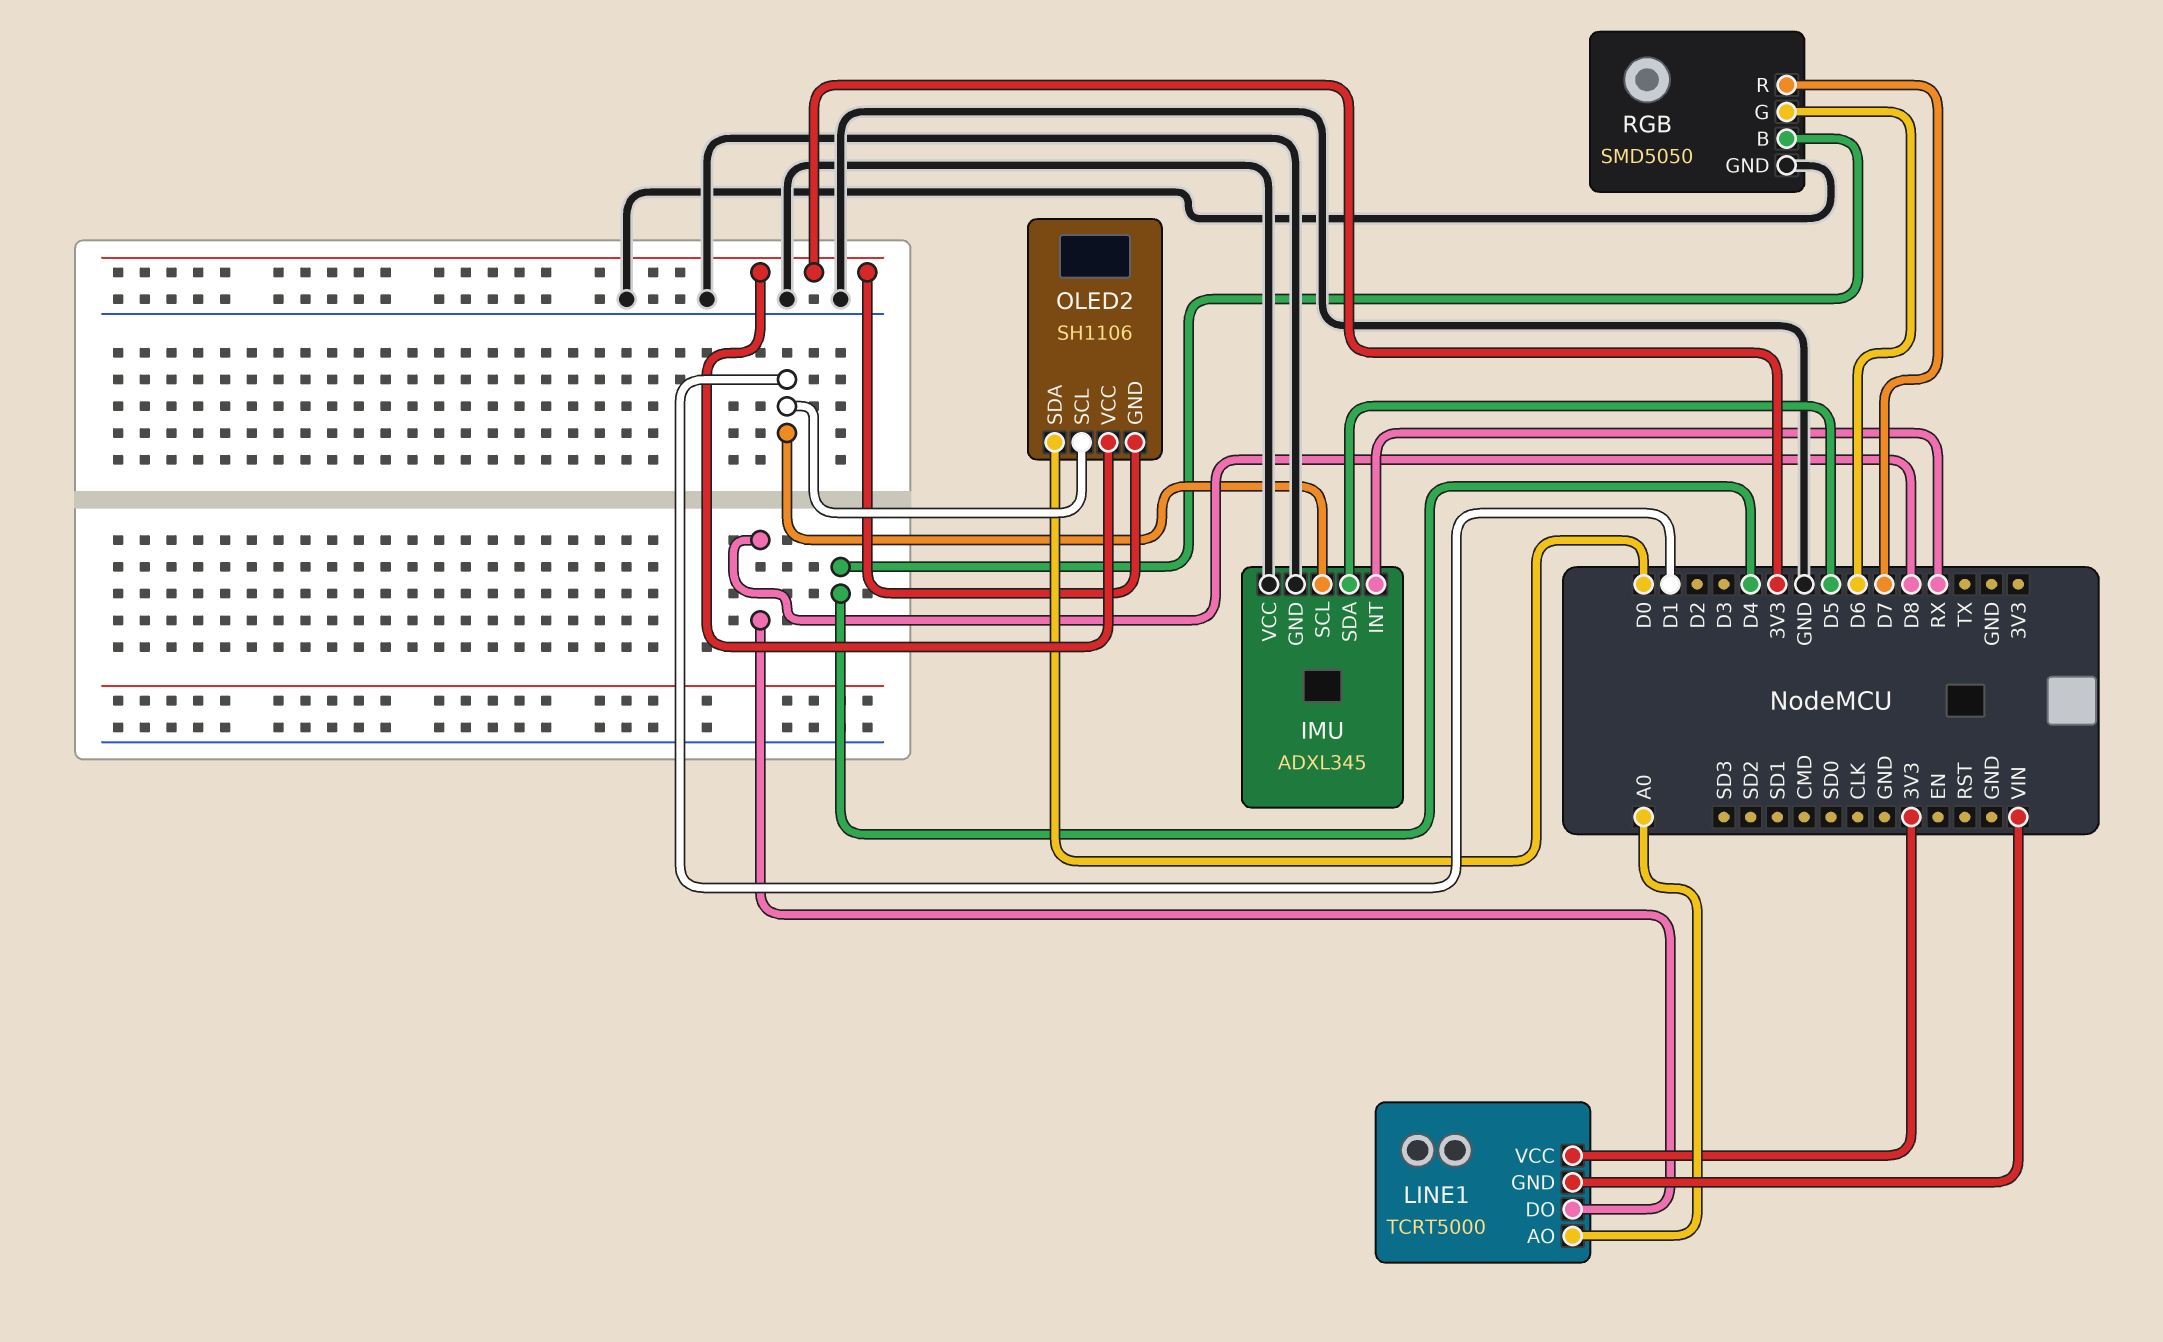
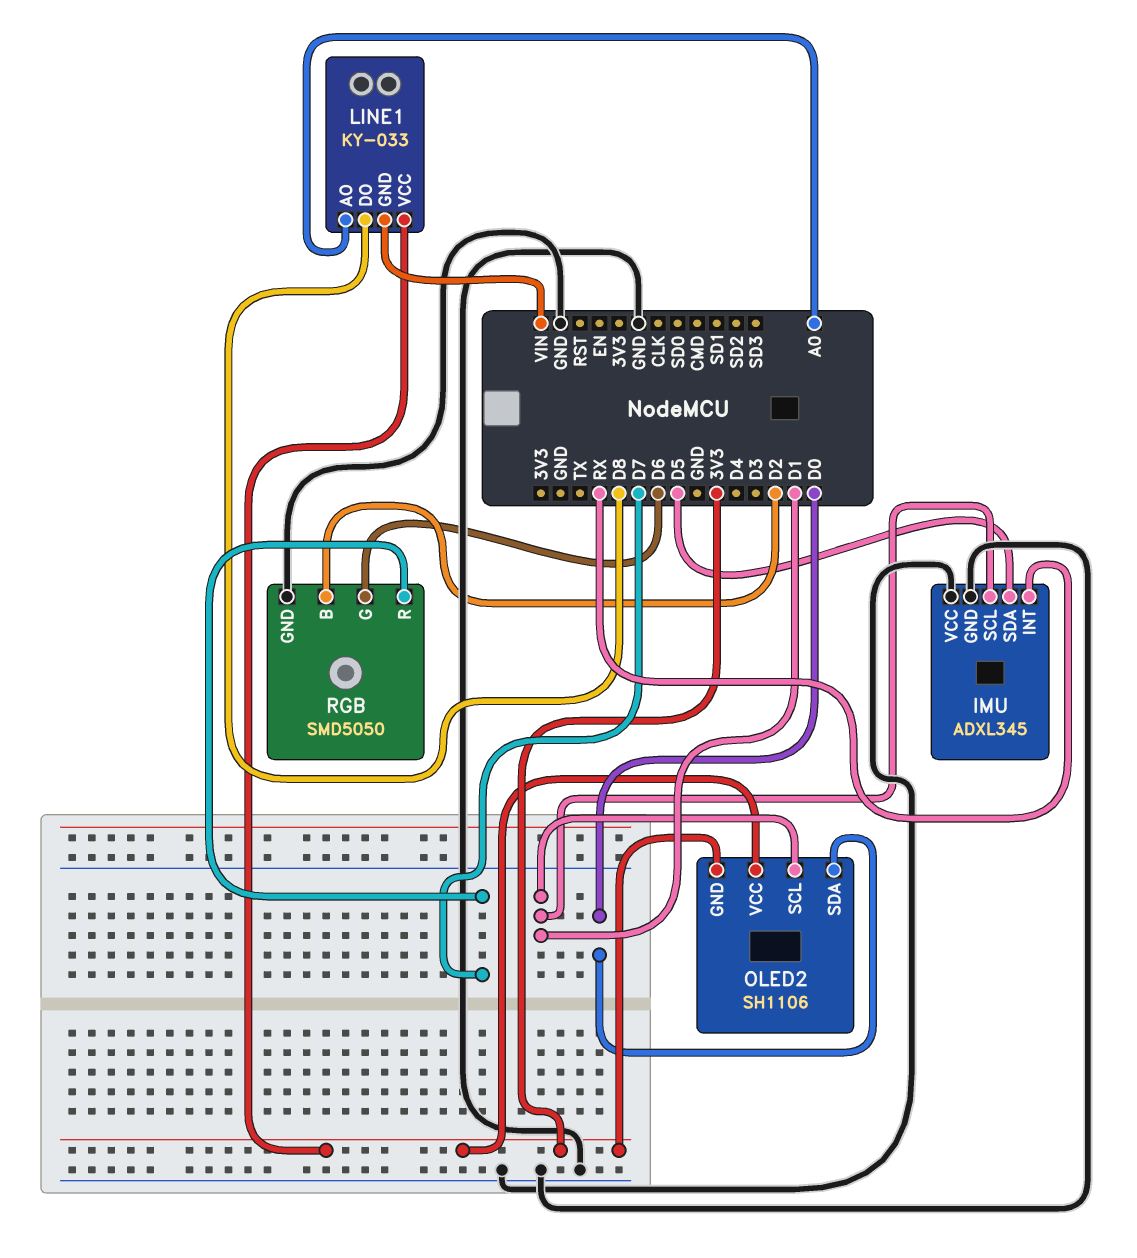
LINE1: TCRT5000 -> KY-033
RGB pin B: D4 -> D2

